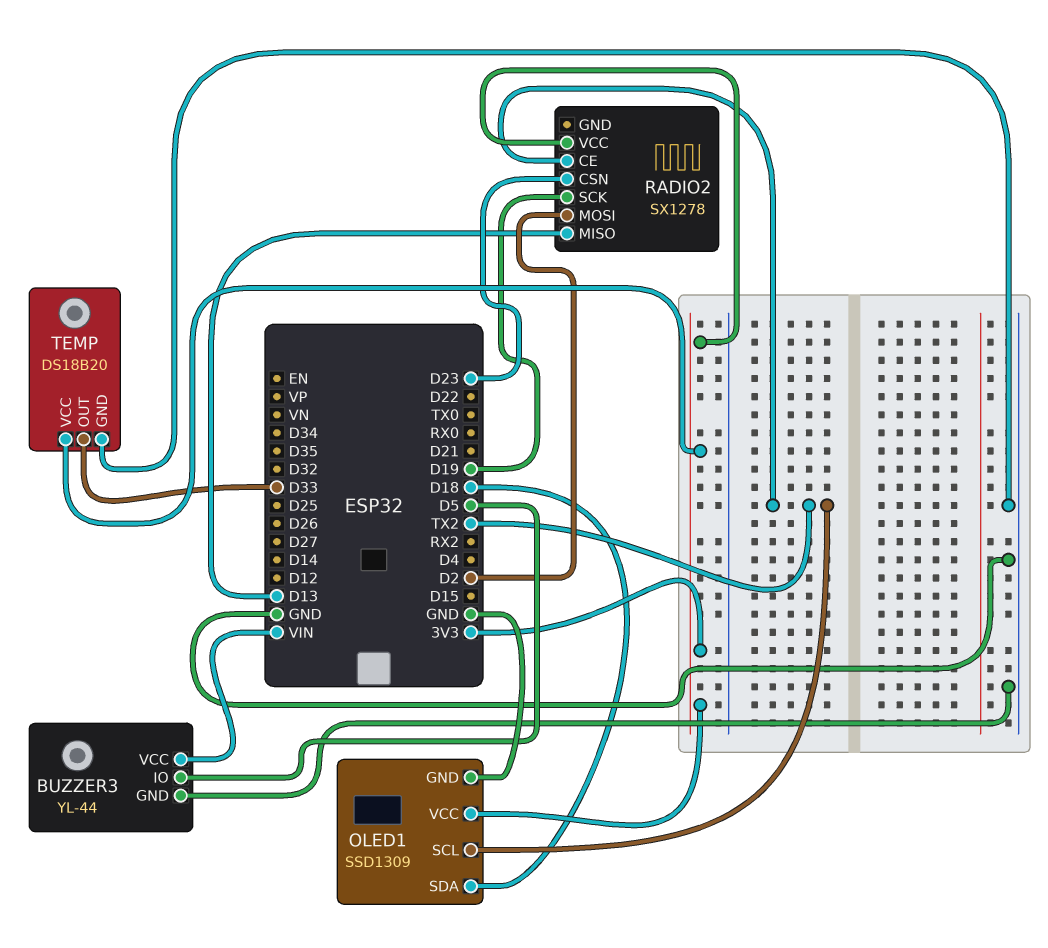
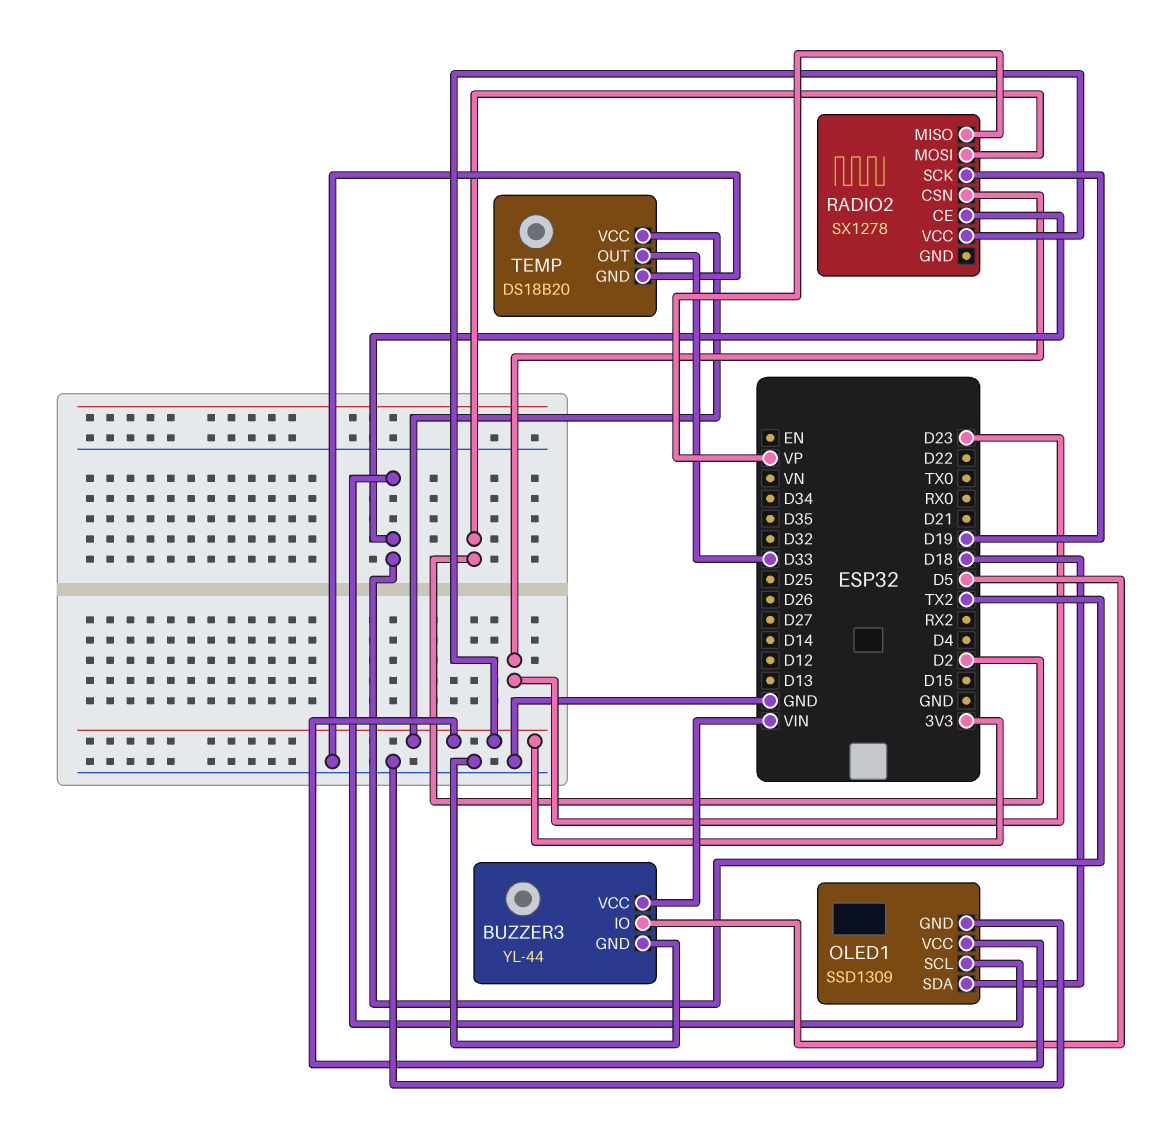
RADIO2 pin MISO: D13 -> VP

